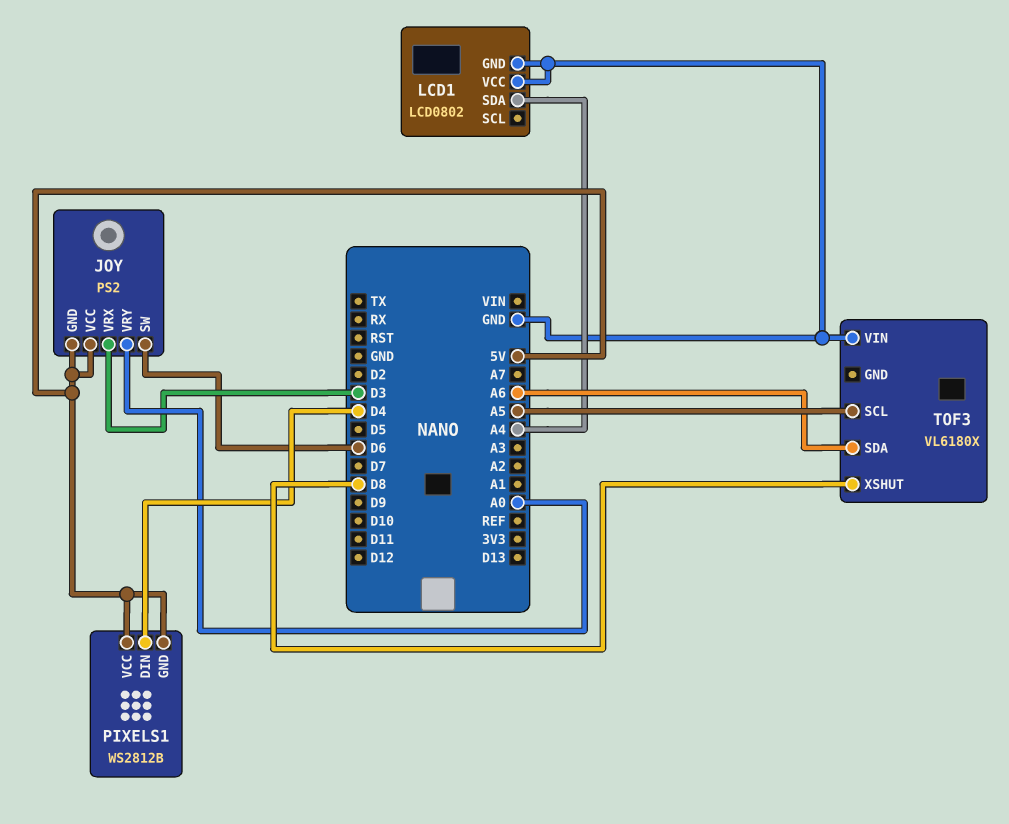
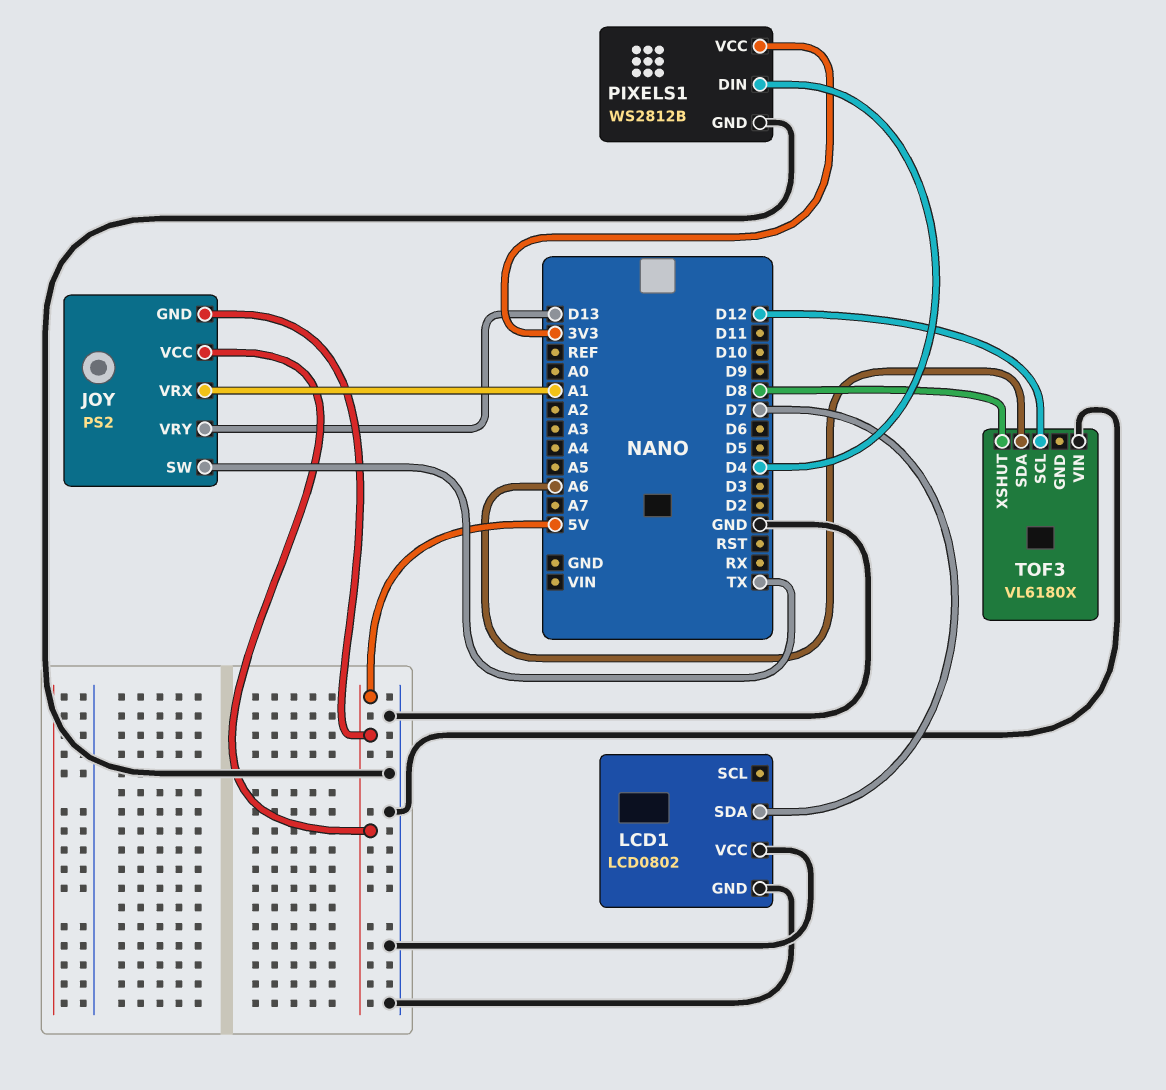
JOY pin SW: D6 -> TX
JOY pin VRX: D3 -> A1
JOY pin VRY: A0 -> D13
LCD1 pin SDA: A4 -> D7
PIXELS1 pin GND: 5V -> GND
PIXELS1 pin VCC: 5V -> 3V3
TOF3 pin SCL: A5 -> D12

